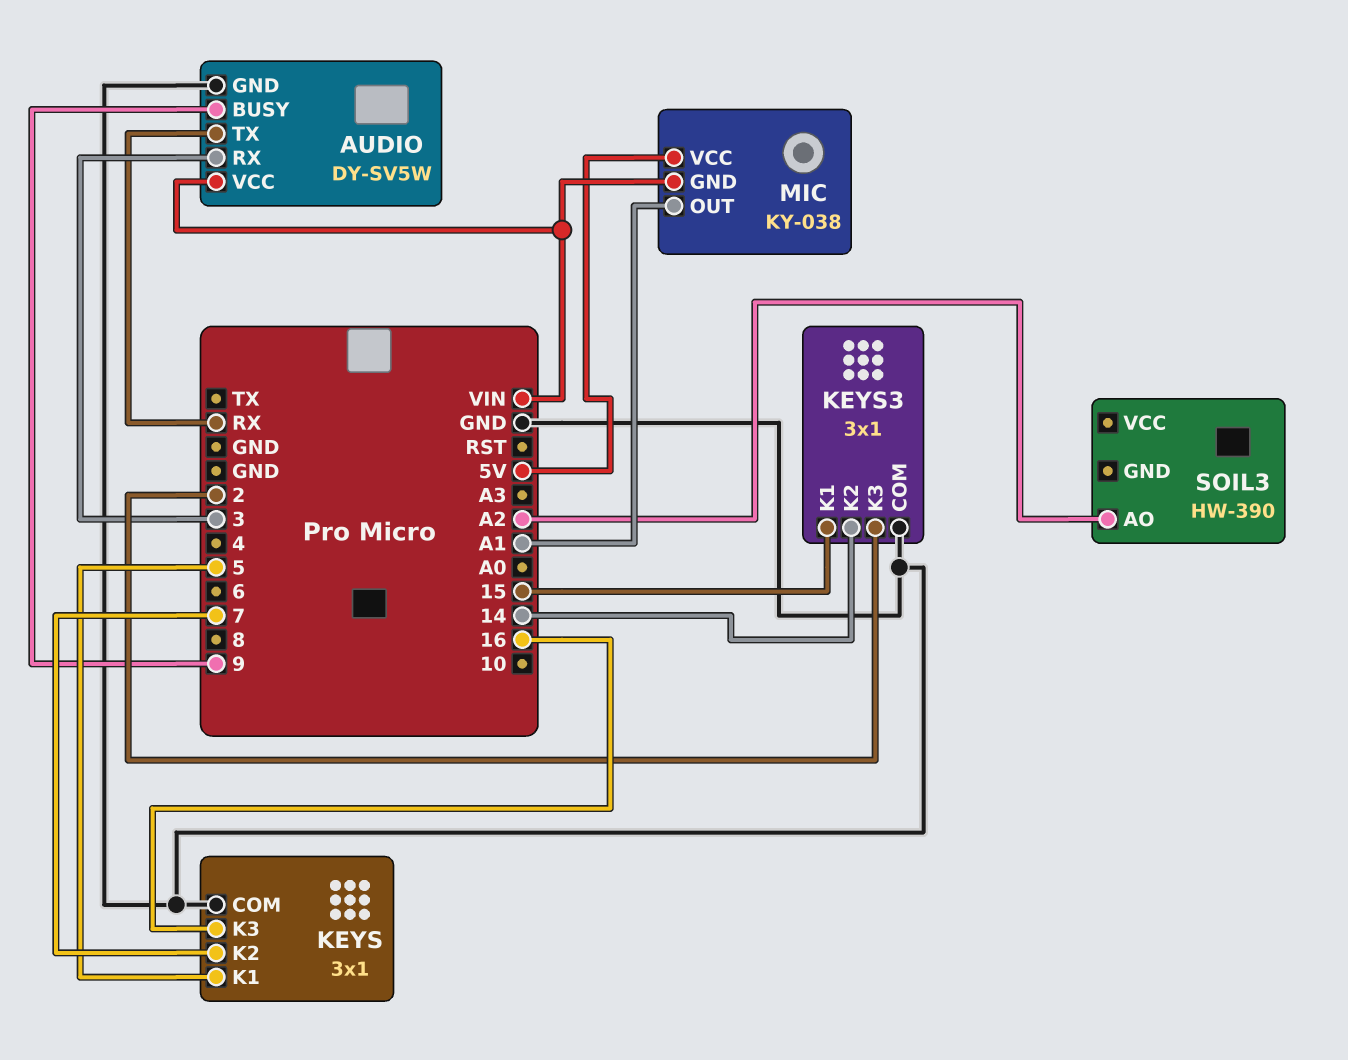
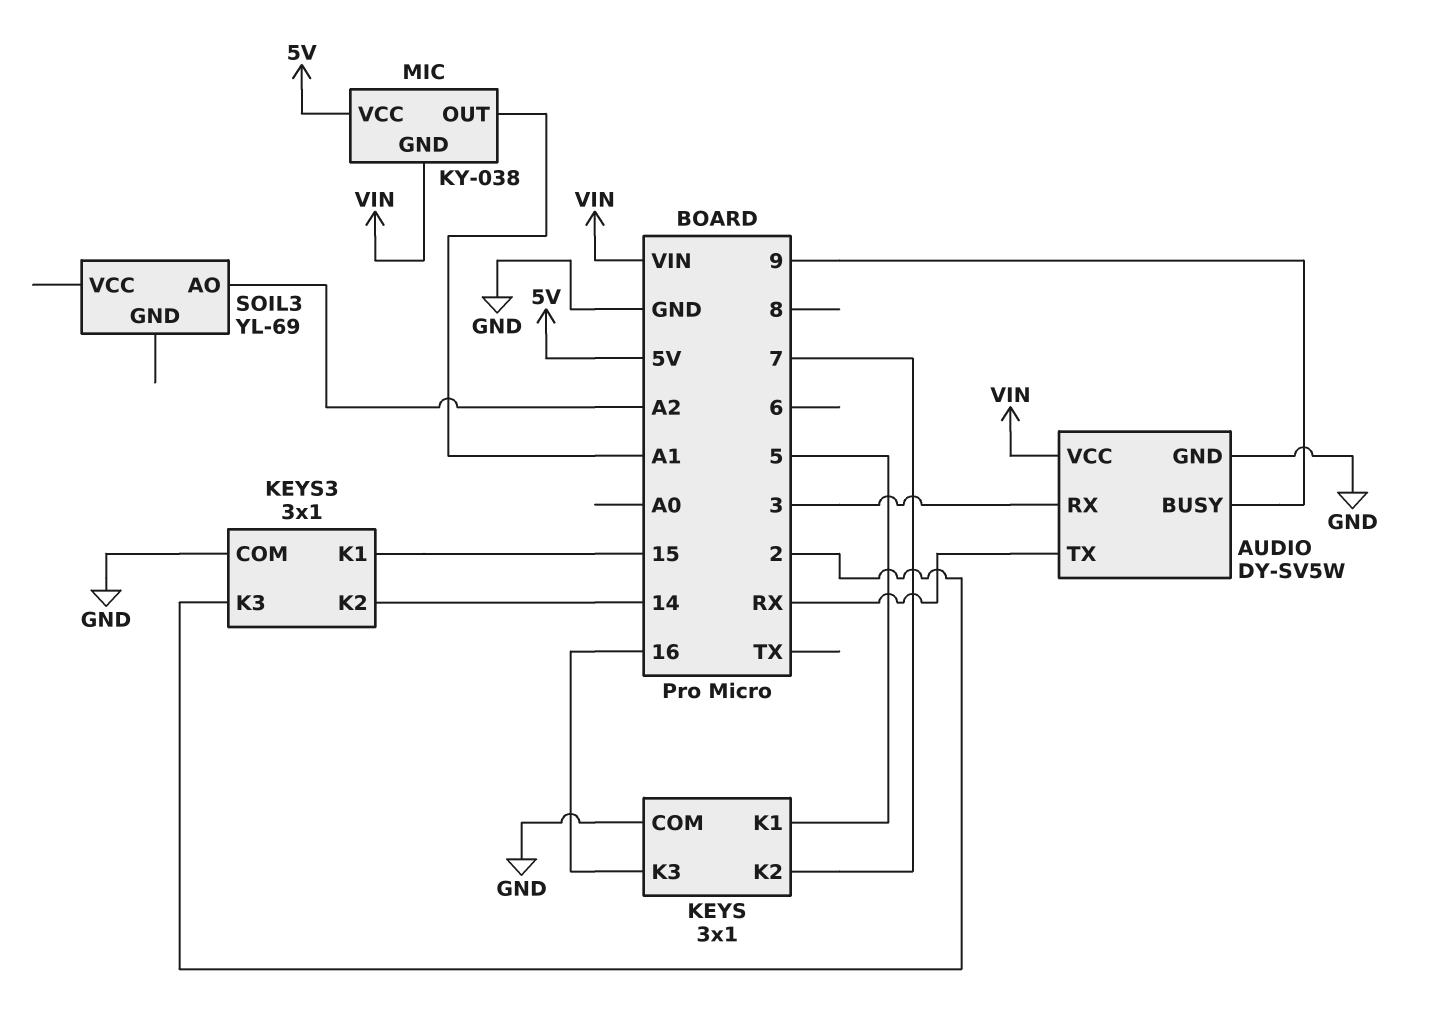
SOIL3: HW-390 -> YL-69

